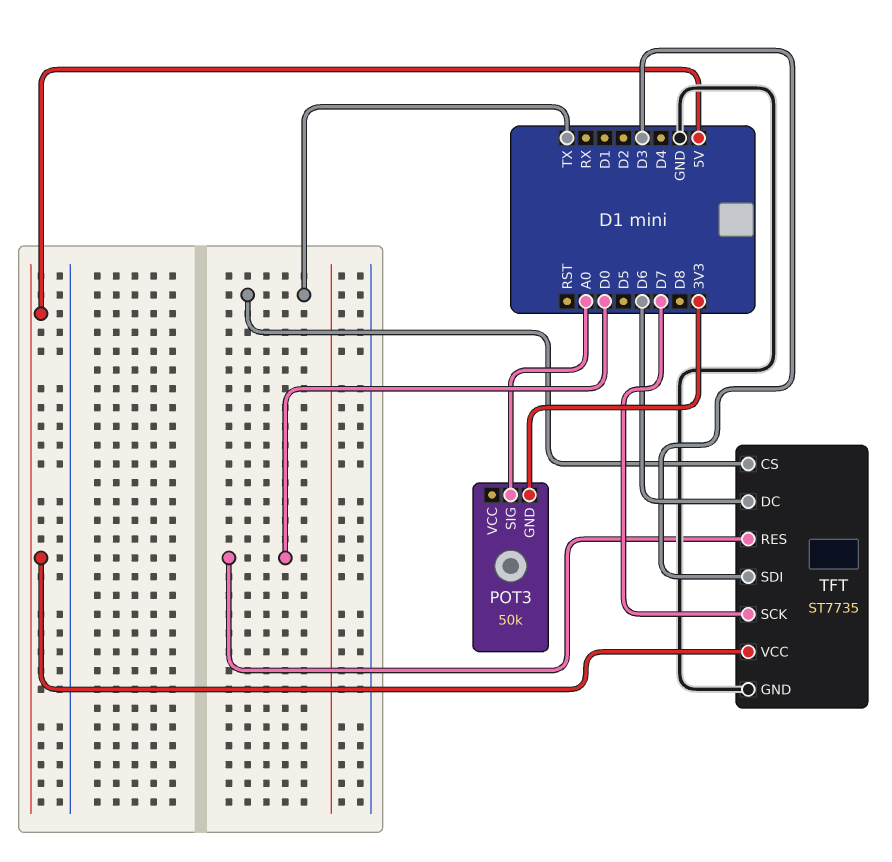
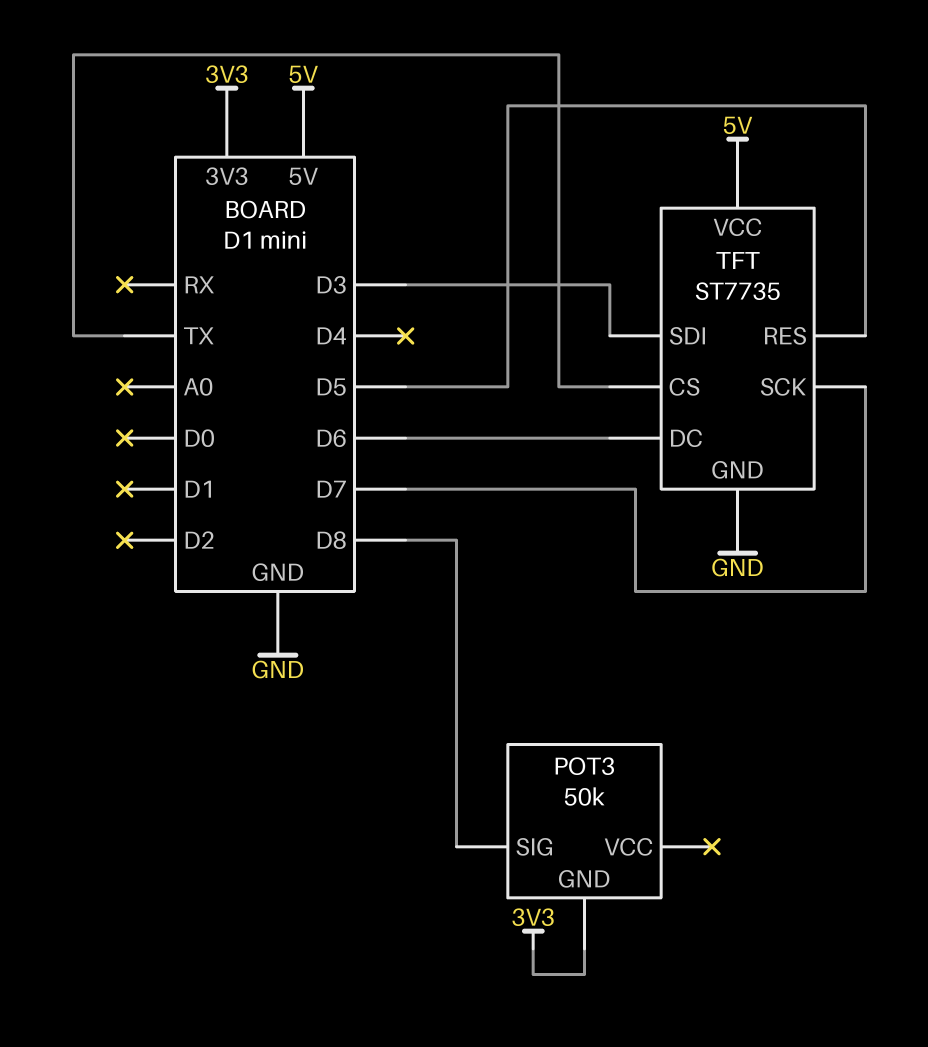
POT3 pin SIG: A0 -> D8
TFT pin RES: D0 -> D5

